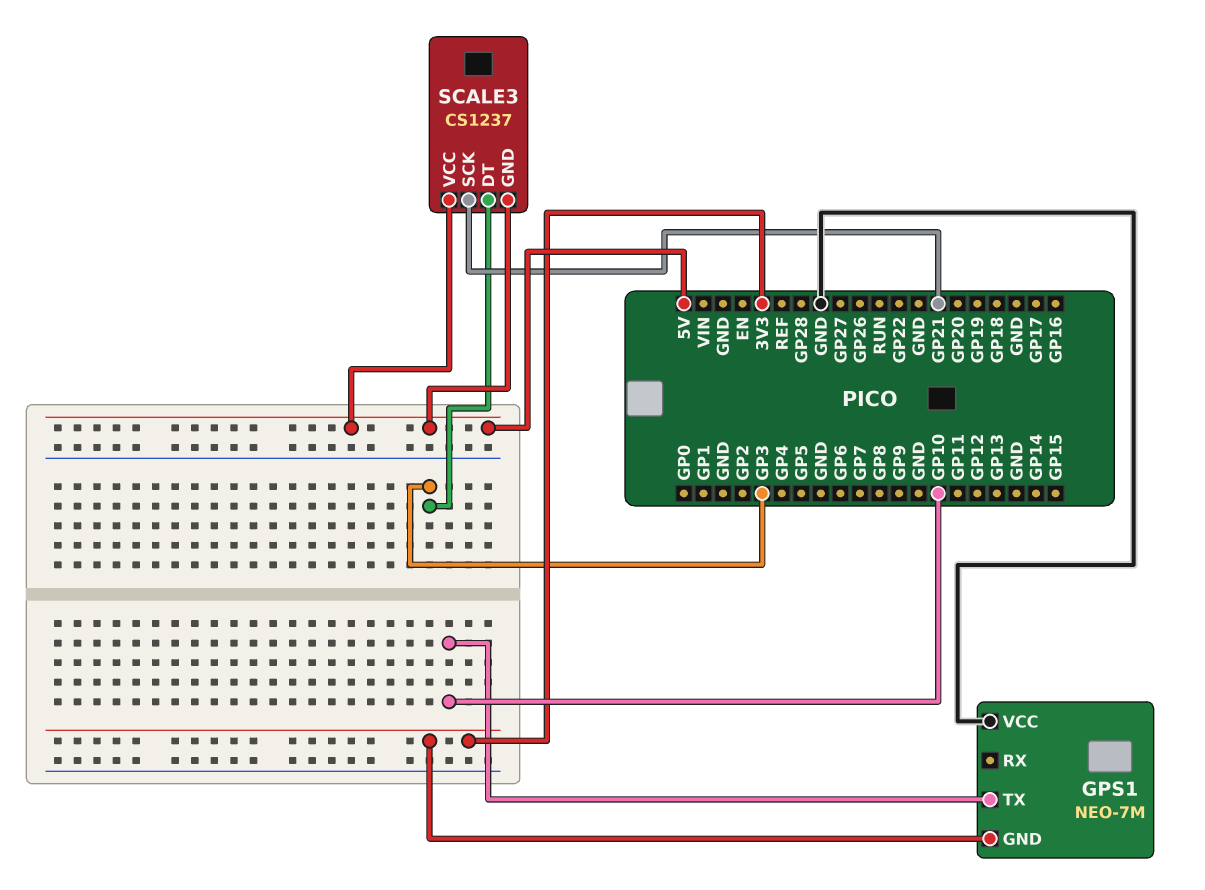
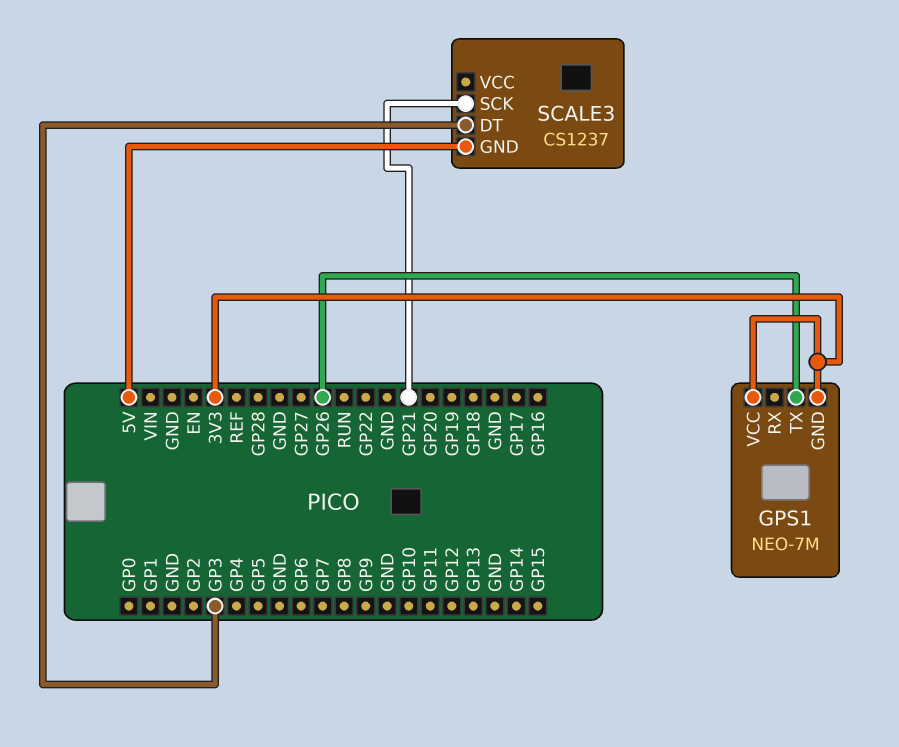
GPS1 pin TX: GP10 -> GP26
GPS1 pin VCC: GND -> 3V3
SCALE3 pin VCC: 5V -> none

